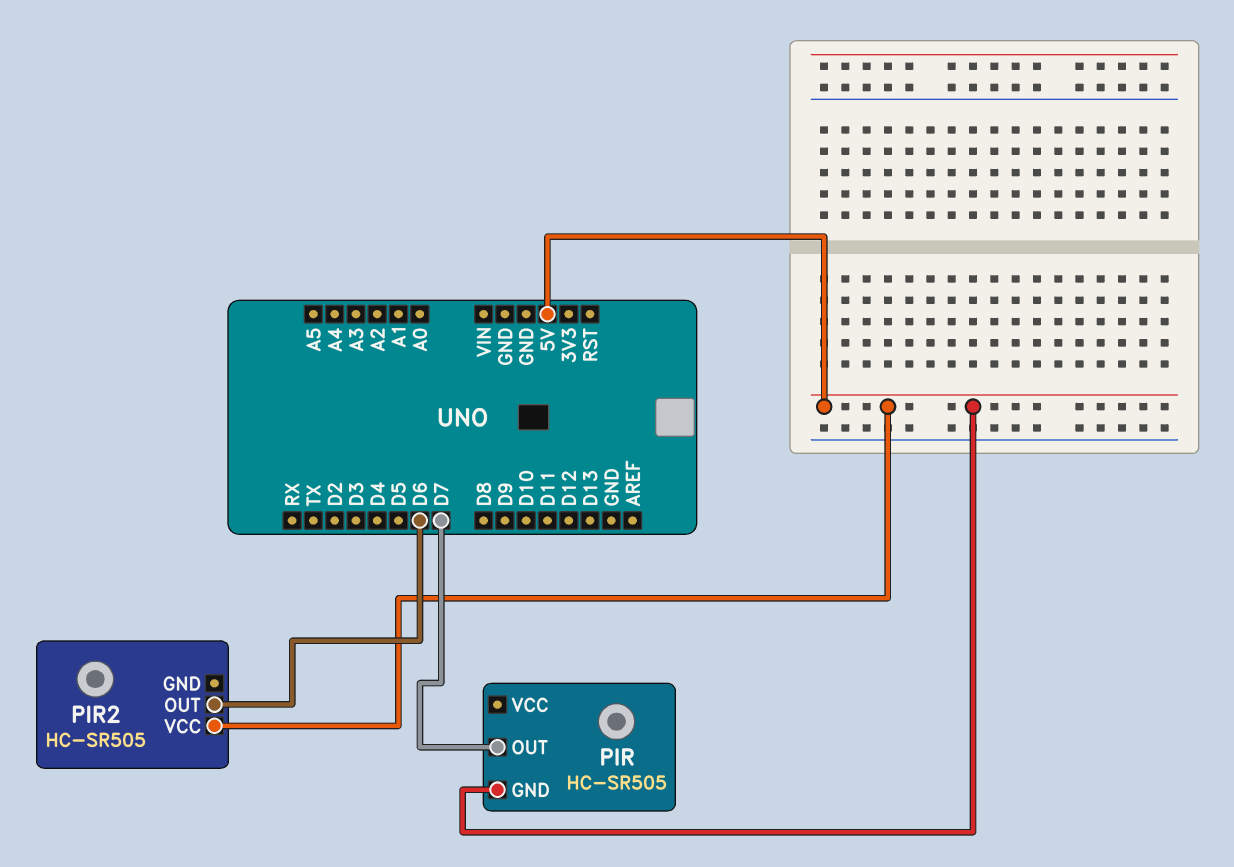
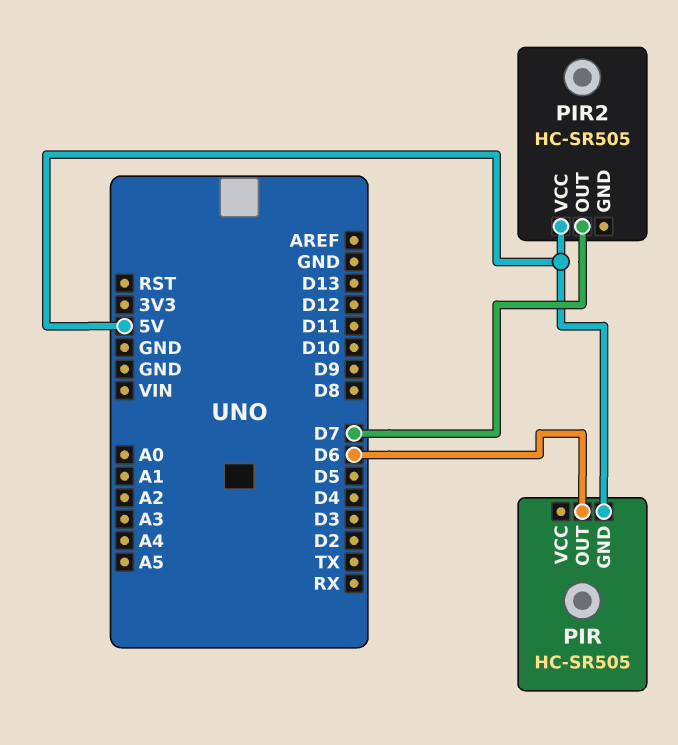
PIR pin OUT: D7 -> D6
PIR2 pin OUT: D6 -> D7

